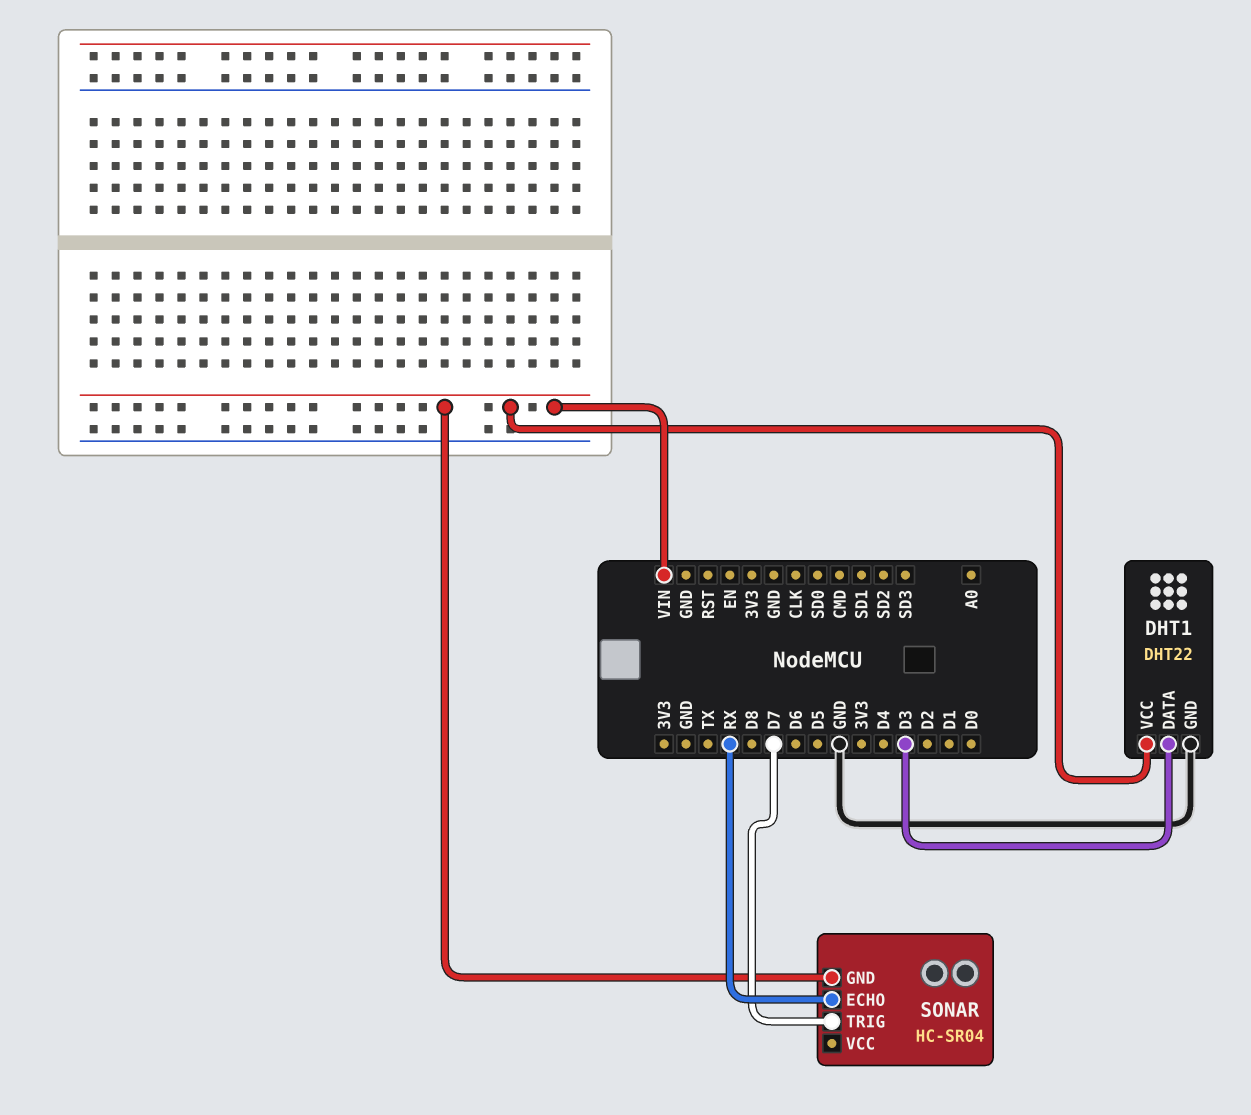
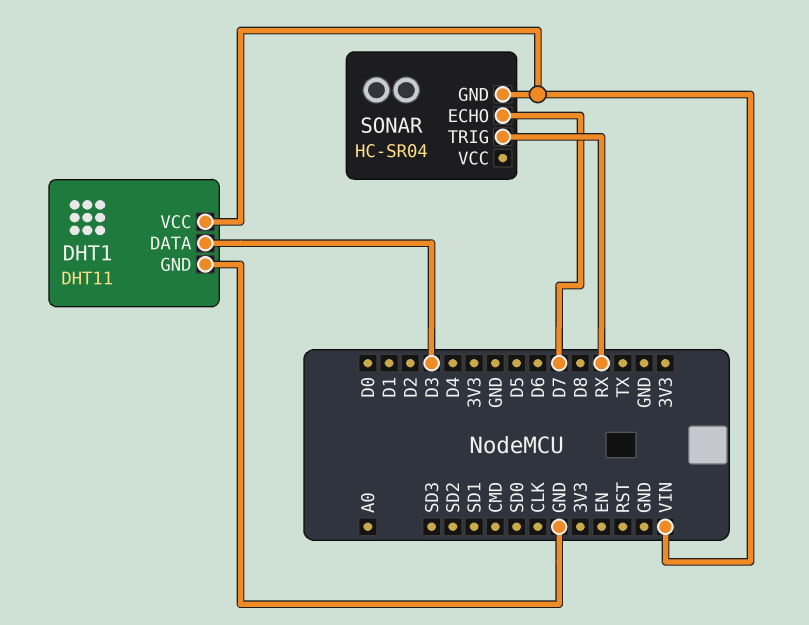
DHT1: DHT22 -> DHT11
SONAR pin ECHO: RX -> D7
SONAR pin TRIG: D7 -> RX

